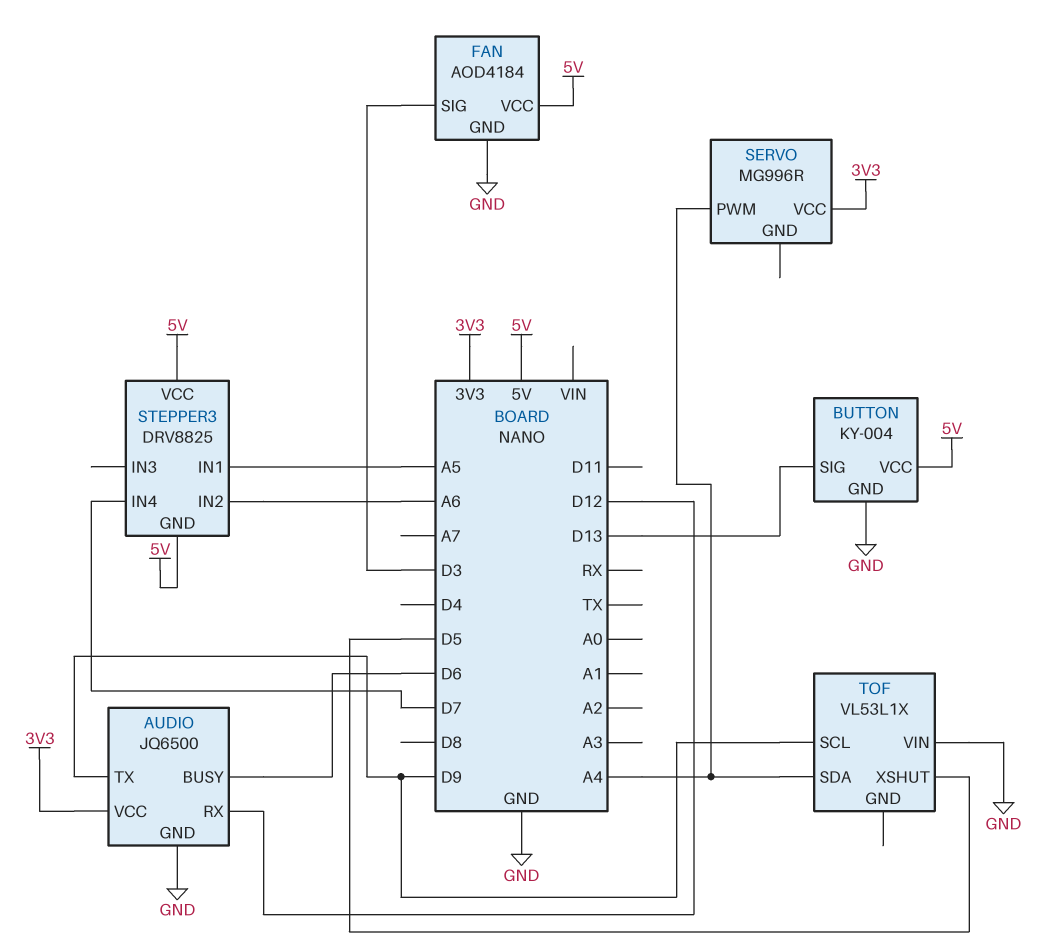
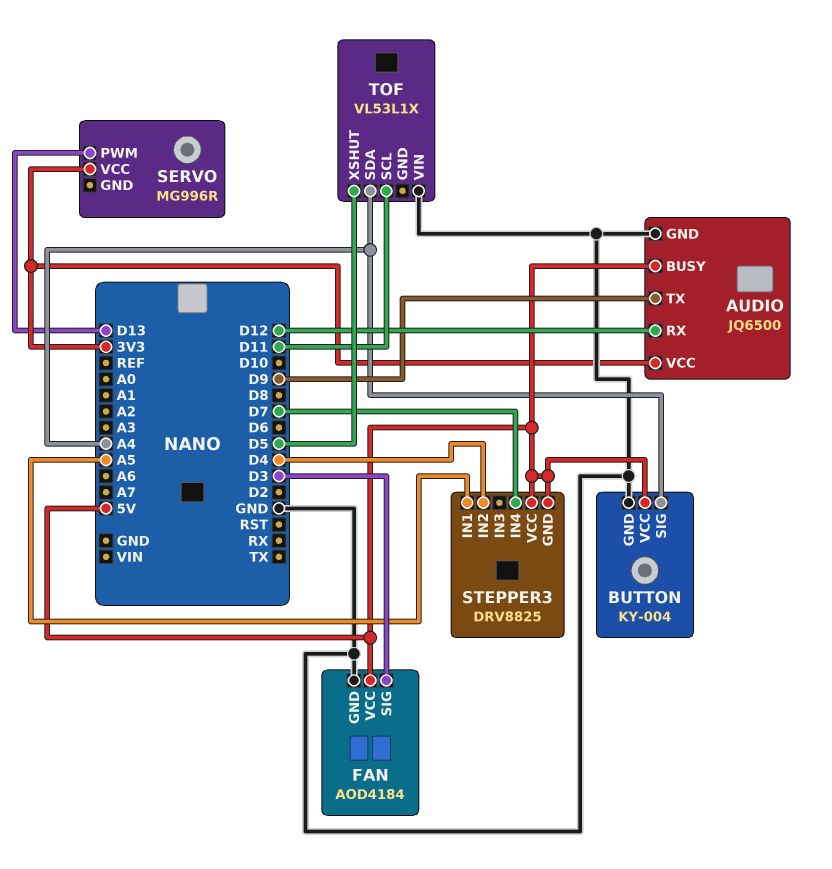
AUDIO pin BUSY: D6 -> 5V
BUTTON pin SIG: D13 -> A4
SERVO pin PWM: A4 -> D13
STEPPER3 pin IN2: A6 -> D4
TOF pin SCL: D9 -> D11

